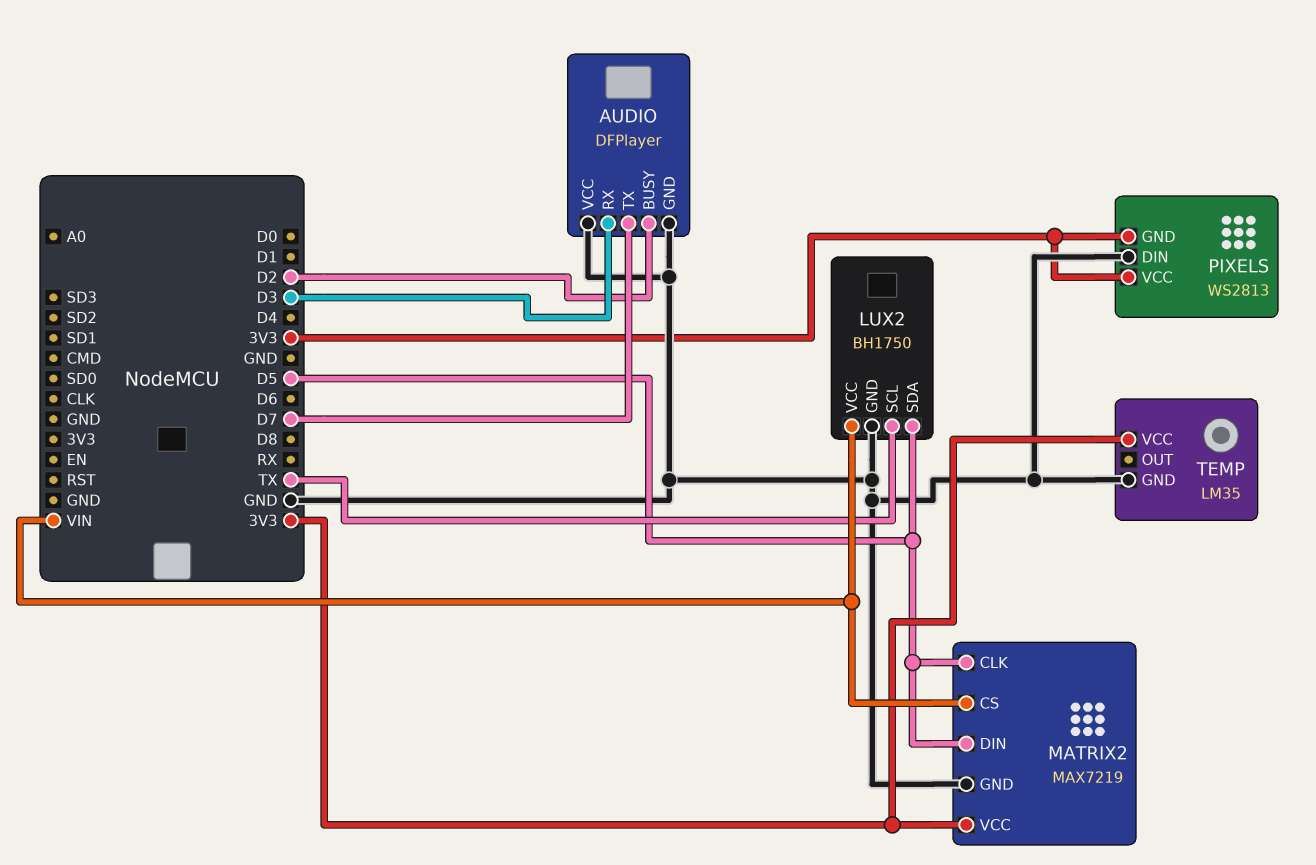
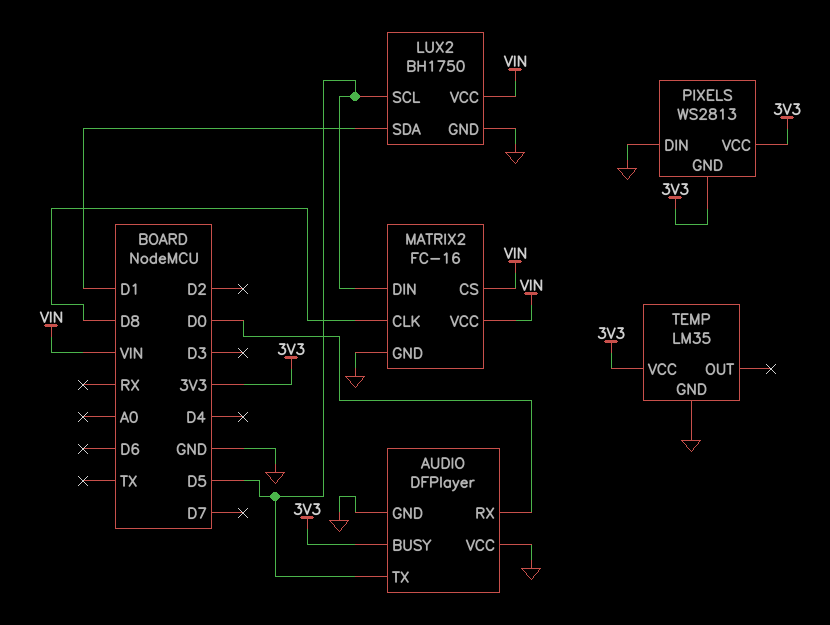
AUDIO pin BUSY: D2 -> 3V3
AUDIO pin RX: D3 -> D0
AUDIO pin TX: D7 -> D5
LUX2 pin SCL: TX -> D5
LUX2 pin SDA: D5 -> D1
MATRIX2: MAX7219 -> FC-16
MATRIX2 pin CLK: D5 -> D8
MATRIX2 pin VCC: 3V3 -> VIN

